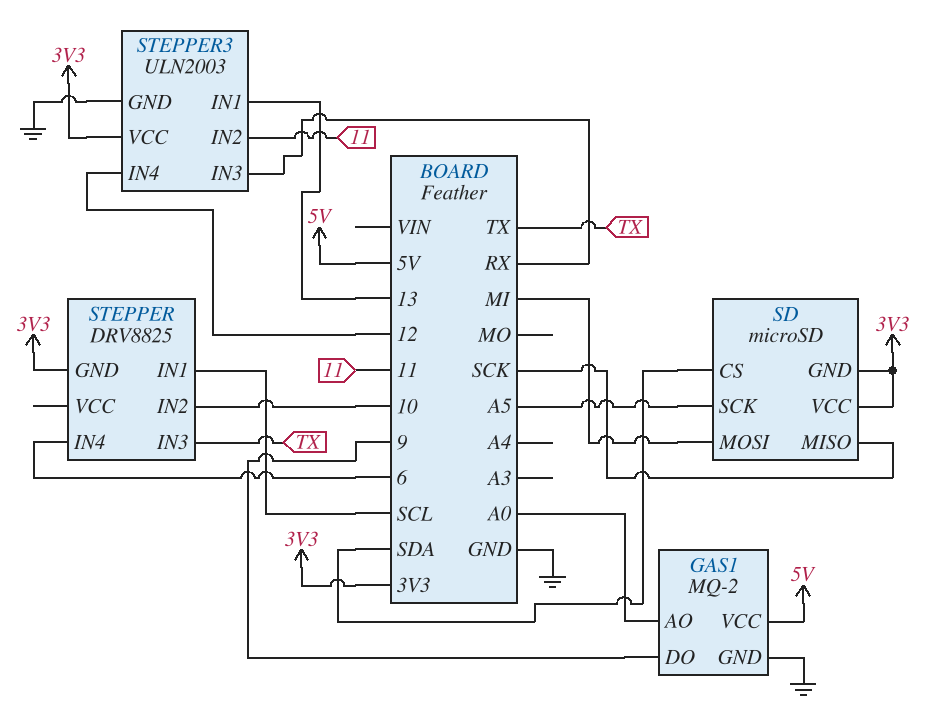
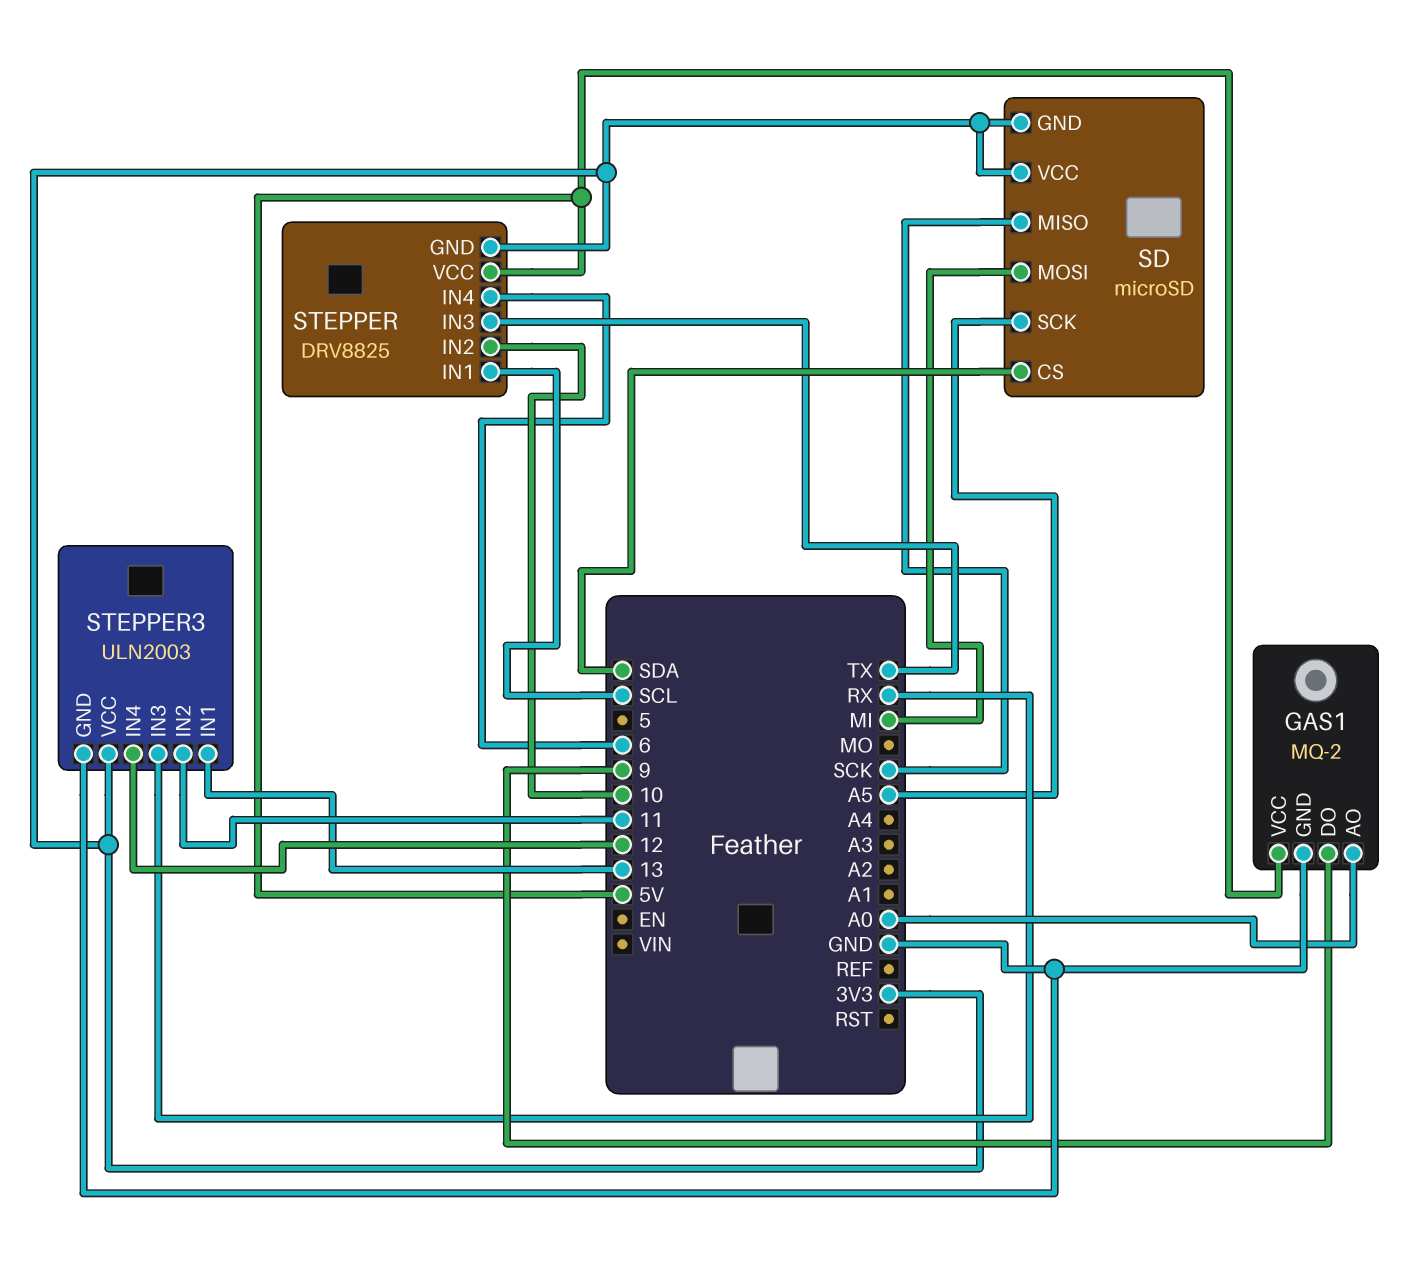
STEPPER pin VCC: none -> 5V

